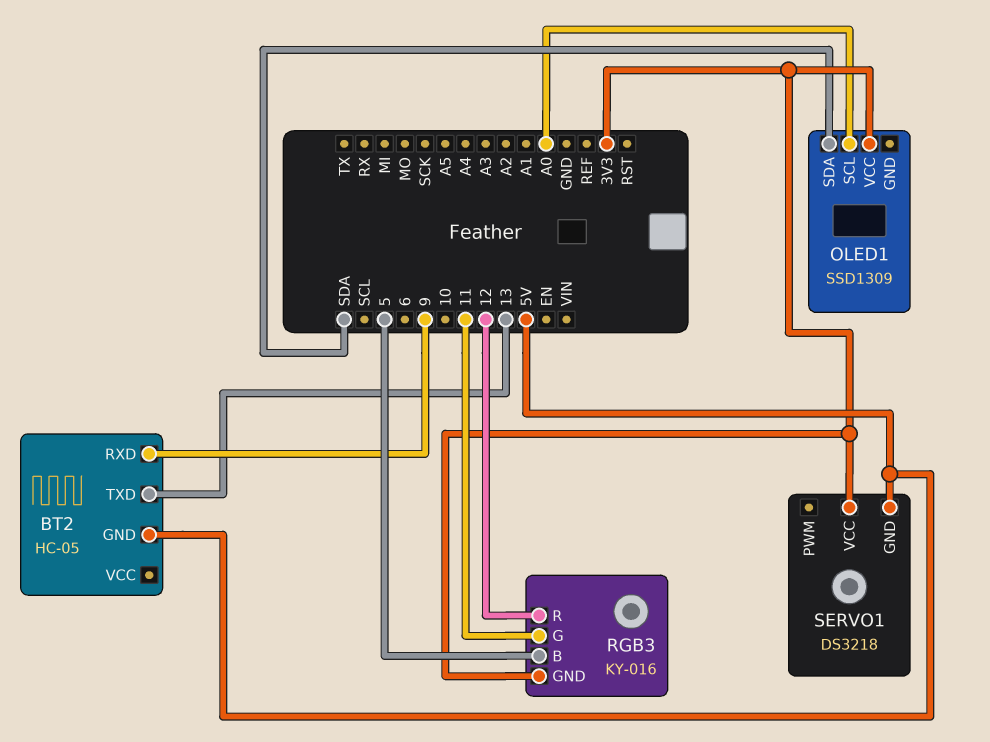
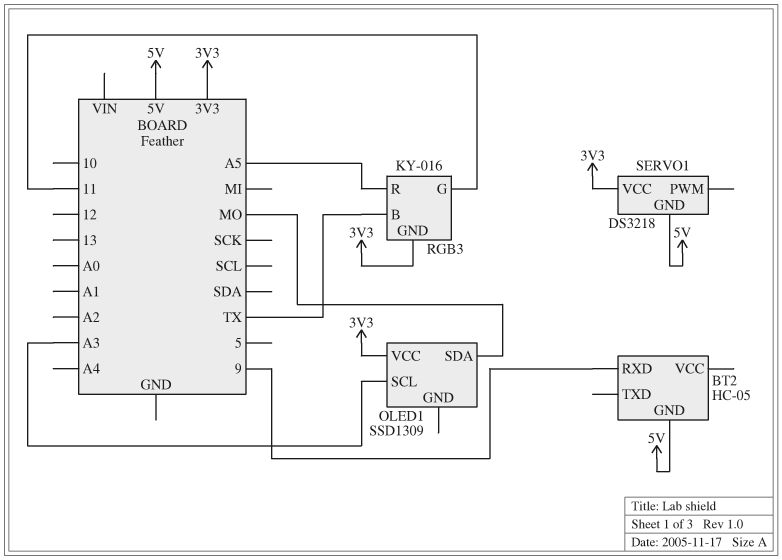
BT2 pin TXD: 13 -> none
OLED1 pin SCL: A0 -> A3
OLED1 pin SDA: SDA -> MO
RGB3 pin B: 5 -> TX
RGB3 pin R: 12 -> A5

